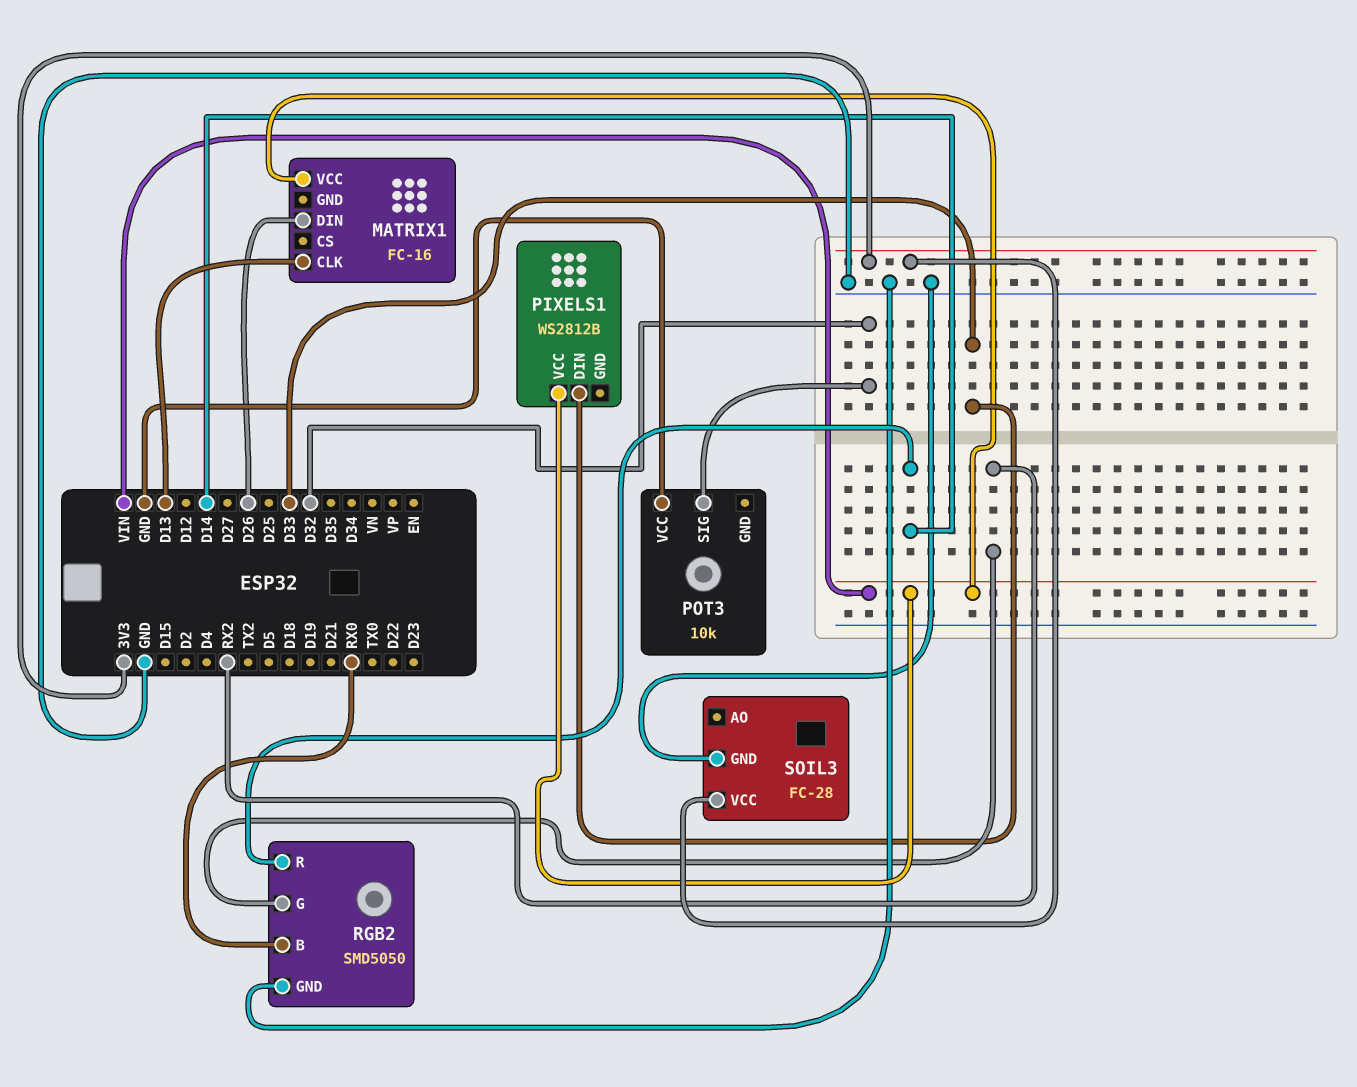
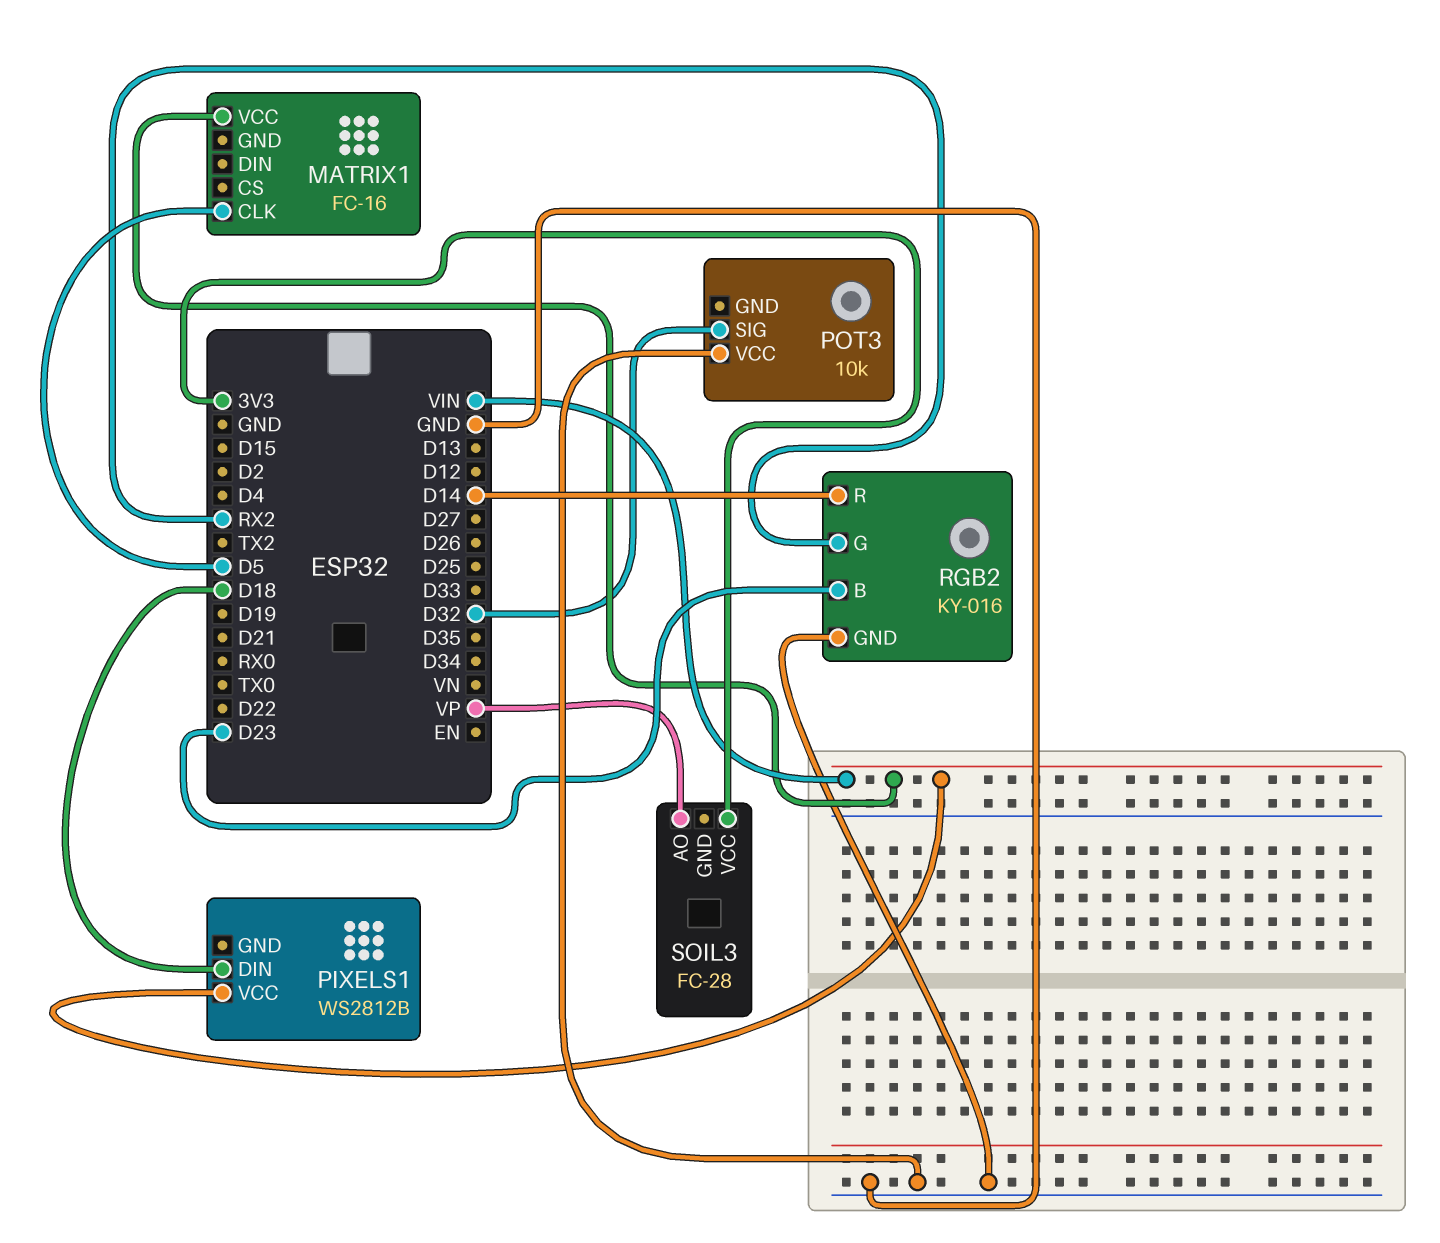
MATRIX1 pin CLK: D13 -> D5
MATRIX1 pin DIN: D26 -> none
PIXELS1 pin DIN: D33 -> D18
RGB2: SMD5050 -> KY-016
RGB2 pin B: RX0 -> D23
SOIL3 pin AO: none -> VP
SOIL3 pin GND: GND -> none

